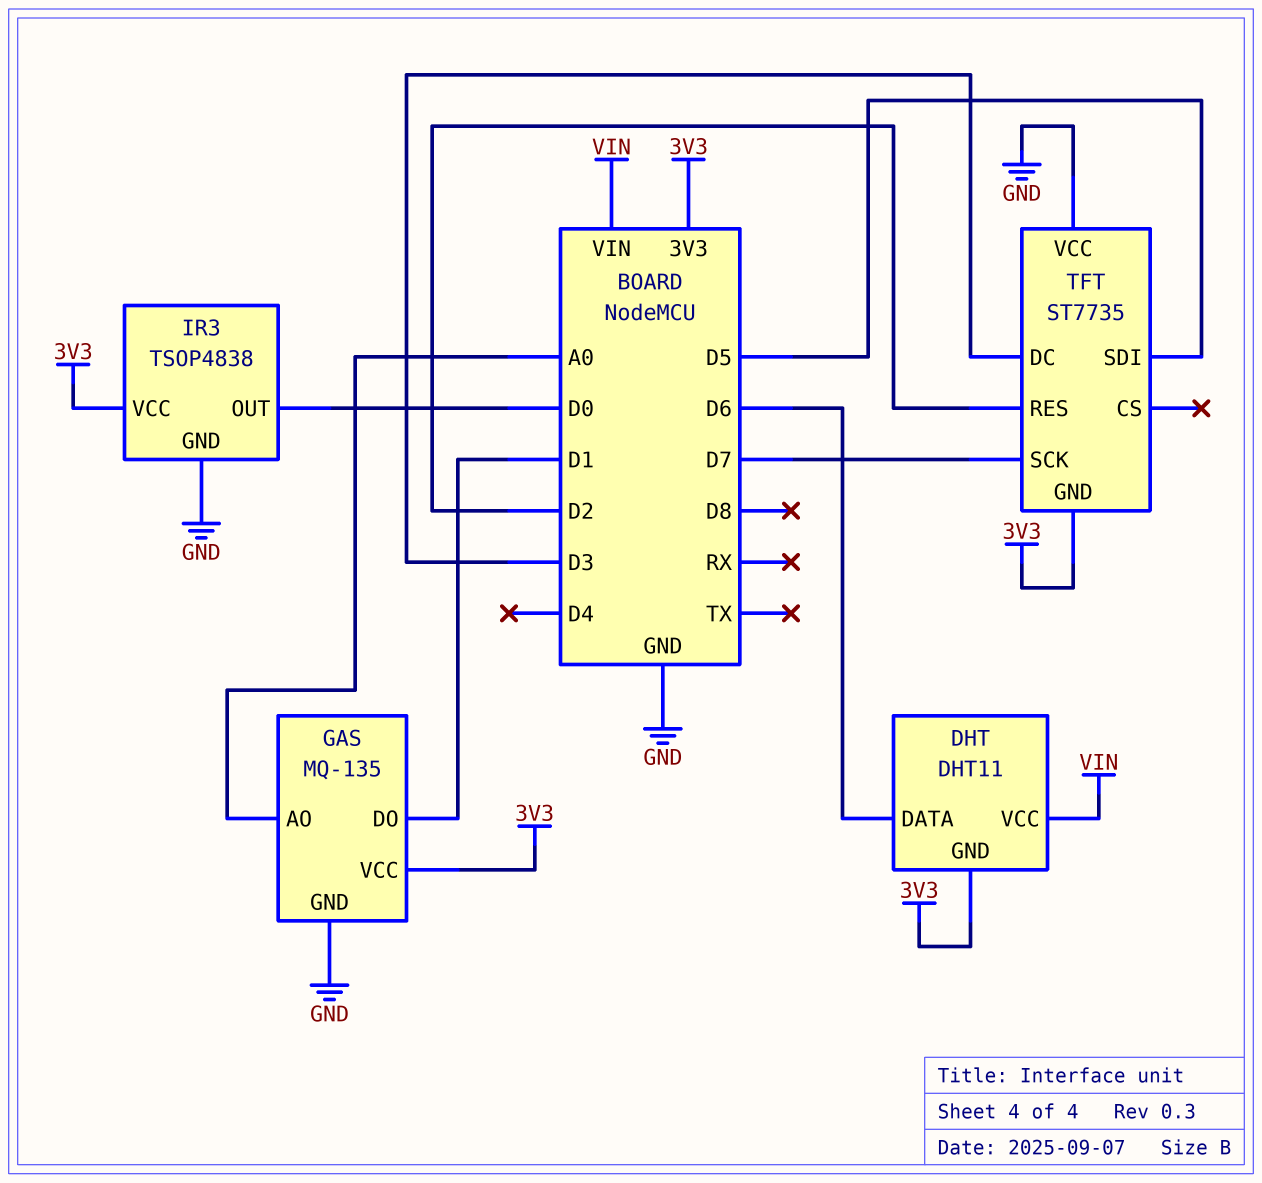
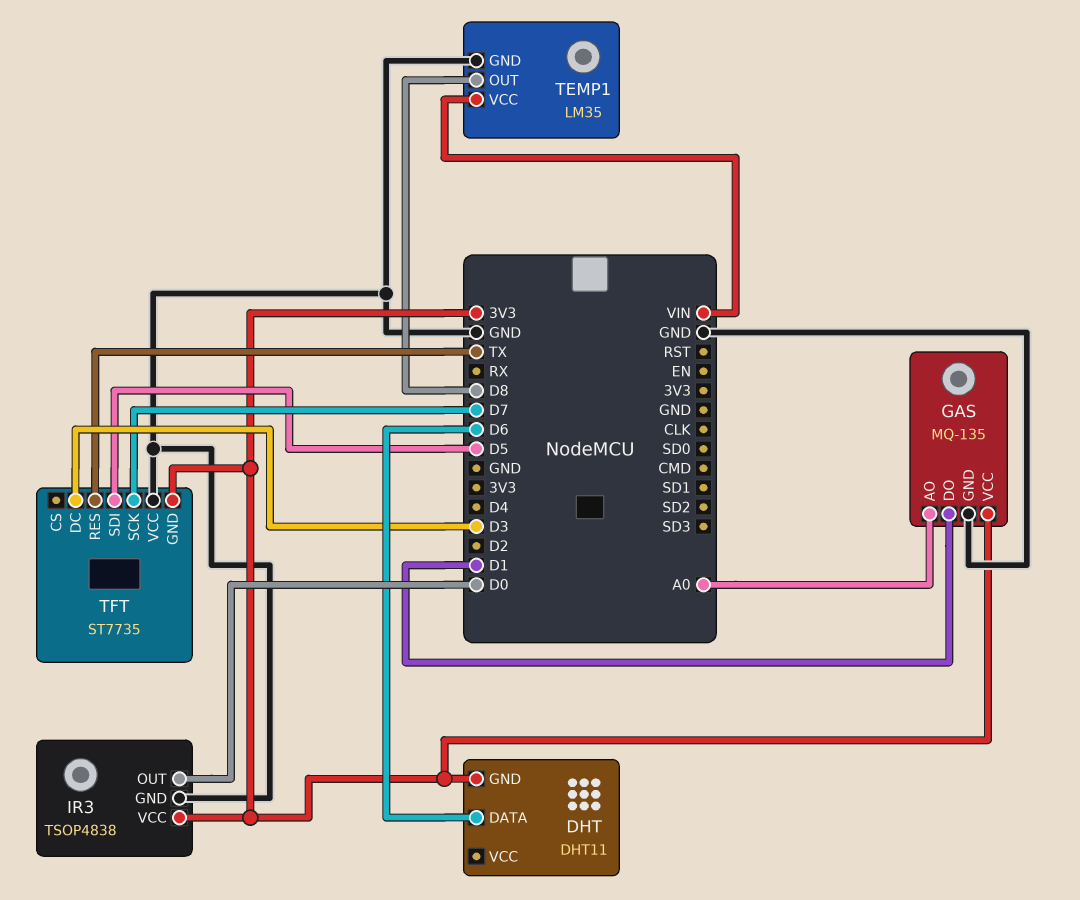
DHT pin VCC: VIN -> none
TEMP1: none -> LM35
TEMP1 pin GND: none -> GND
TEMP1 pin OUT: none -> D8
TEMP1 pin VCC: none -> VIN
TFT pin RES: D2 -> TX

